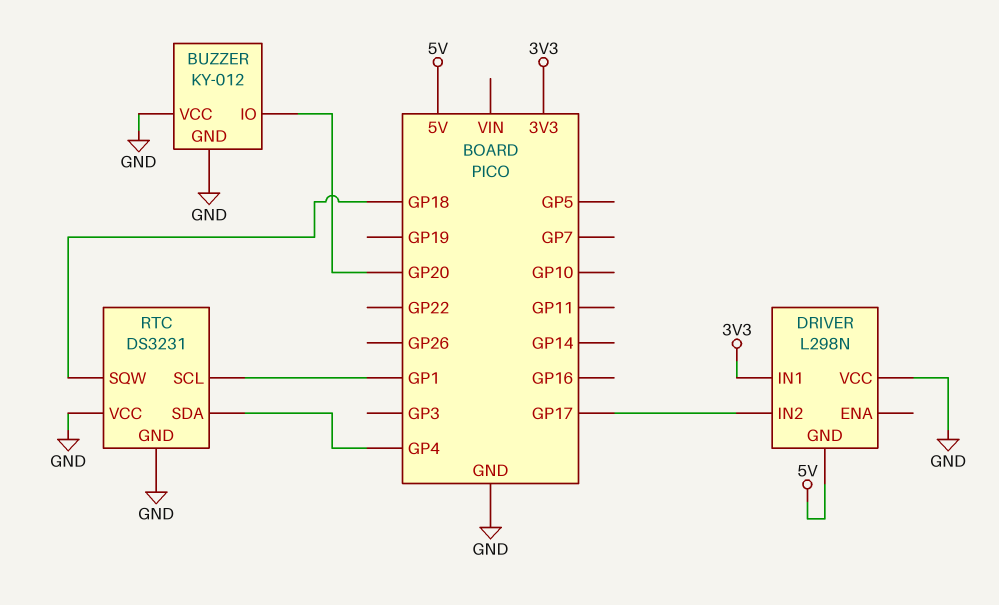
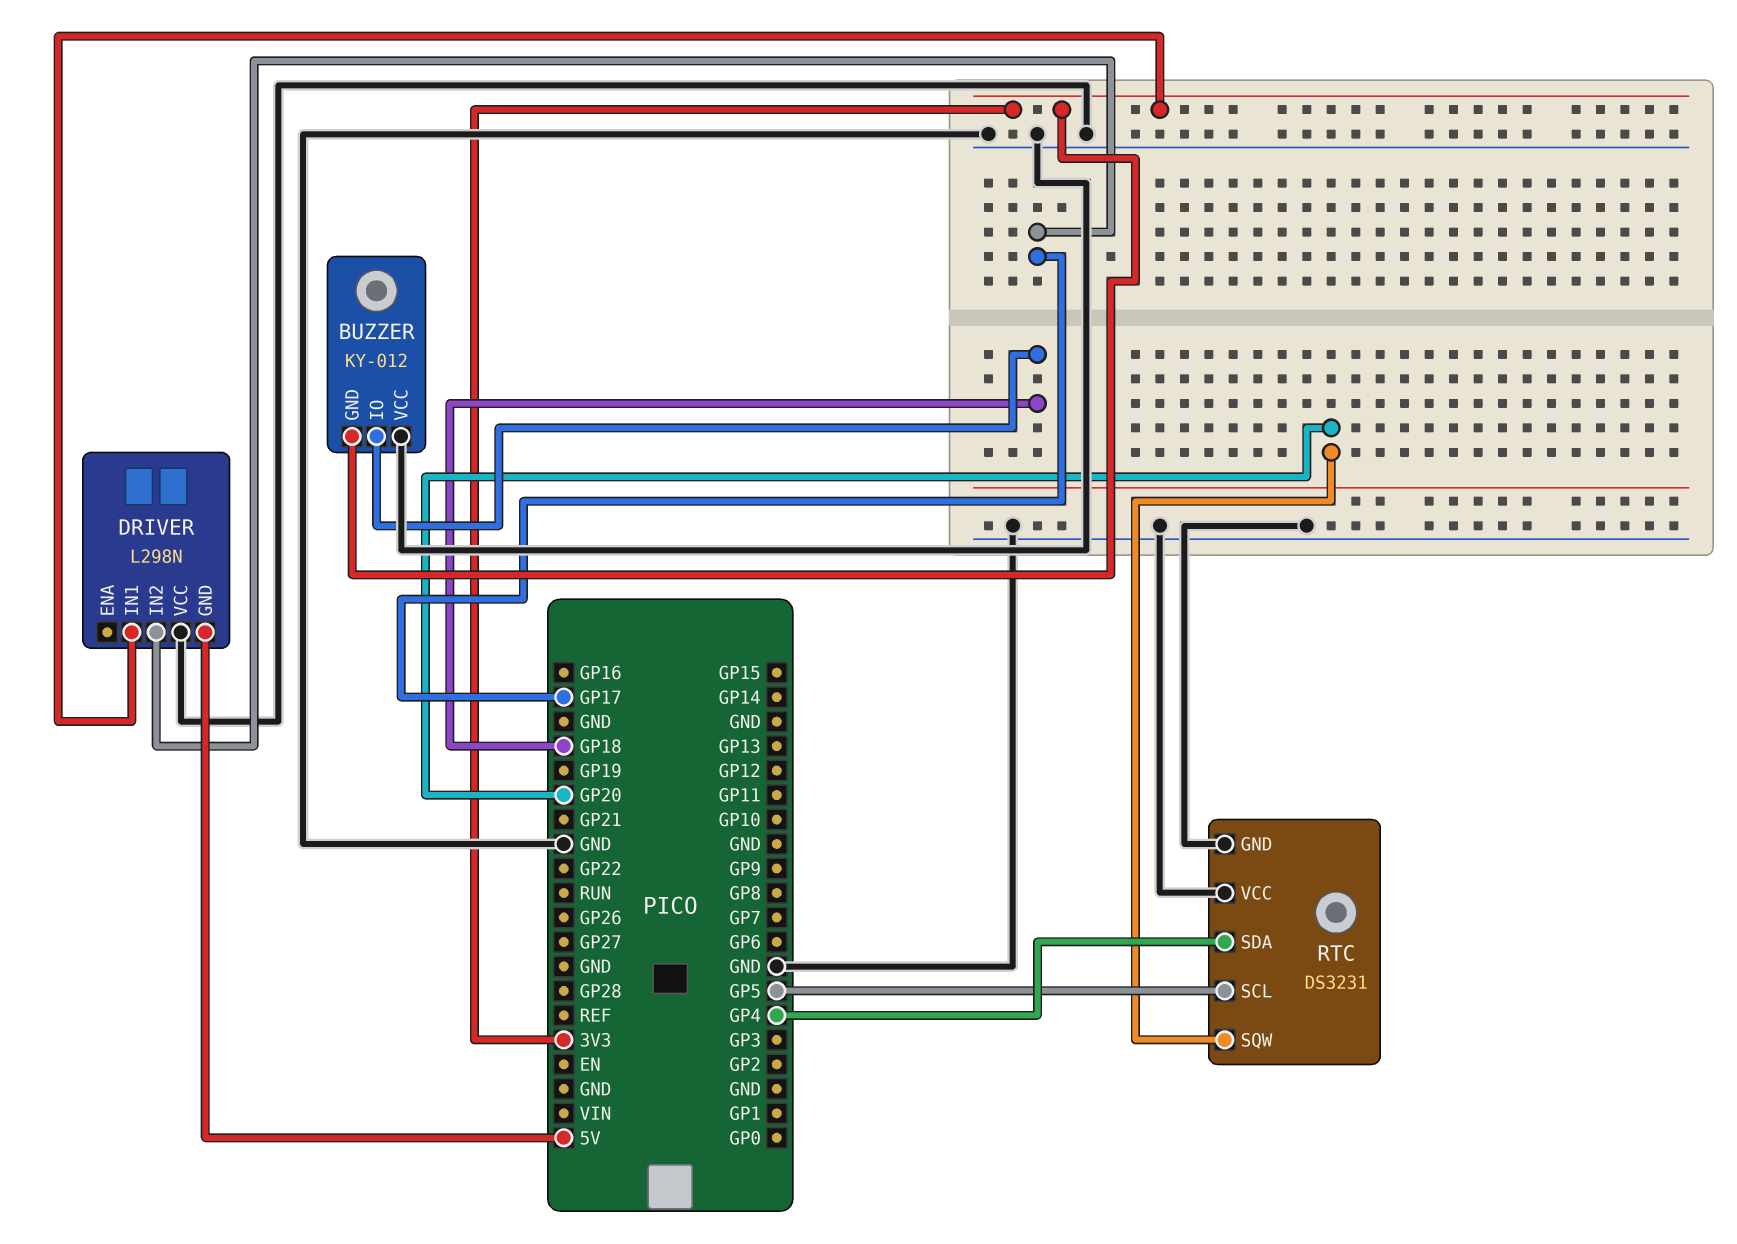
BUZZER pin GND: GND -> 3V3
BUZZER pin IO: GP20 -> GP18
RTC pin SCL: GP1 -> GP5
RTC pin SQW: GP18 -> GP20

